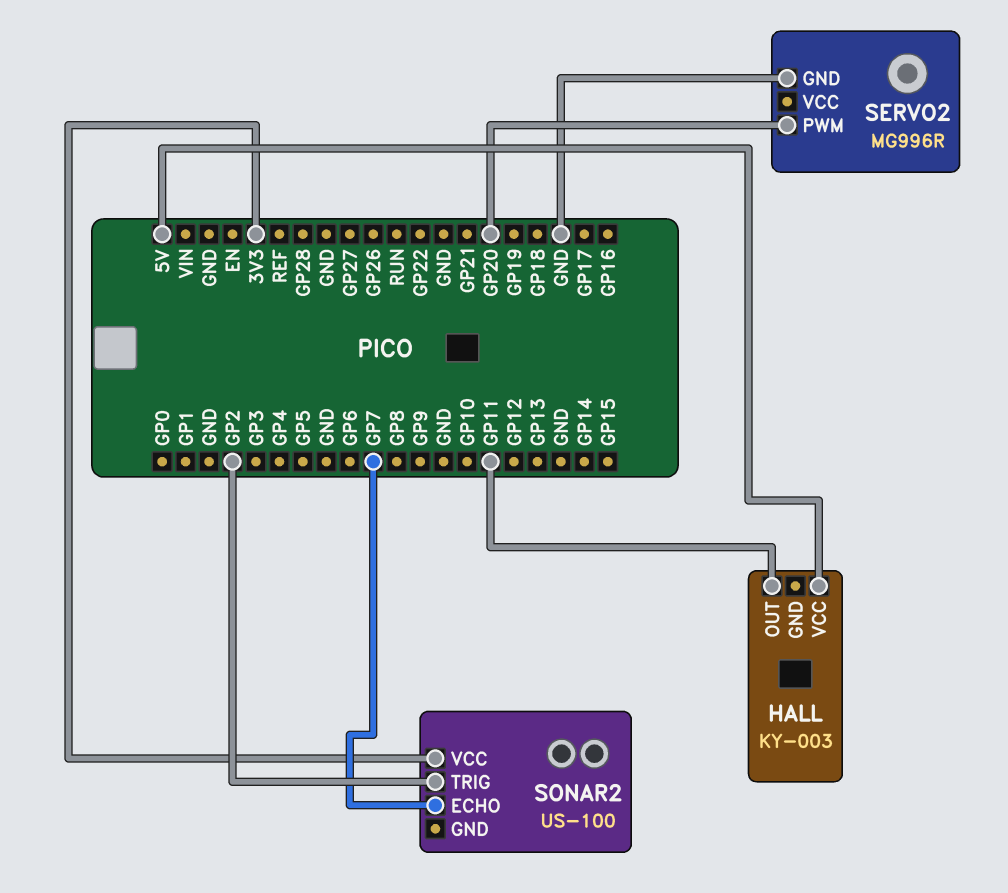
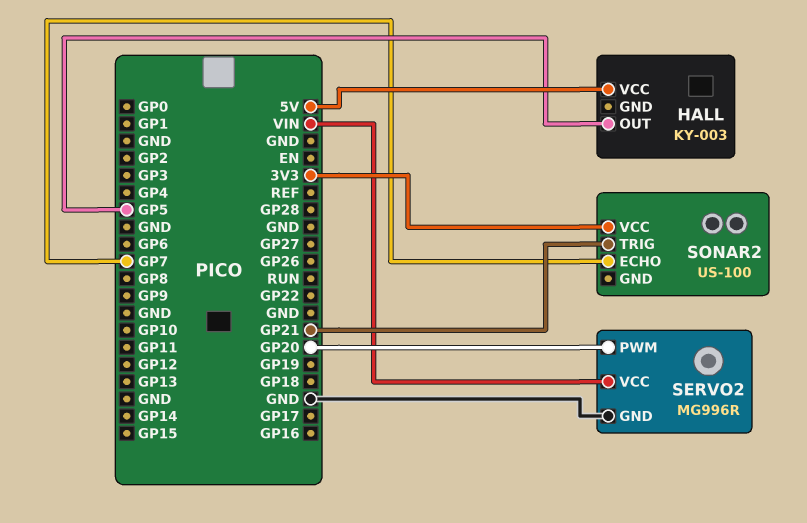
HALL pin OUT: GP11 -> GP5
SERVO2 pin VCC: none -> VIN
SONAR2 pin TRIG: GP2 -> GP21

